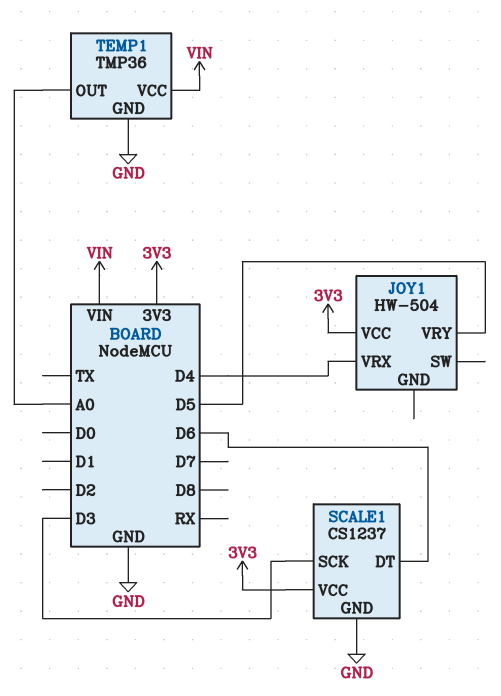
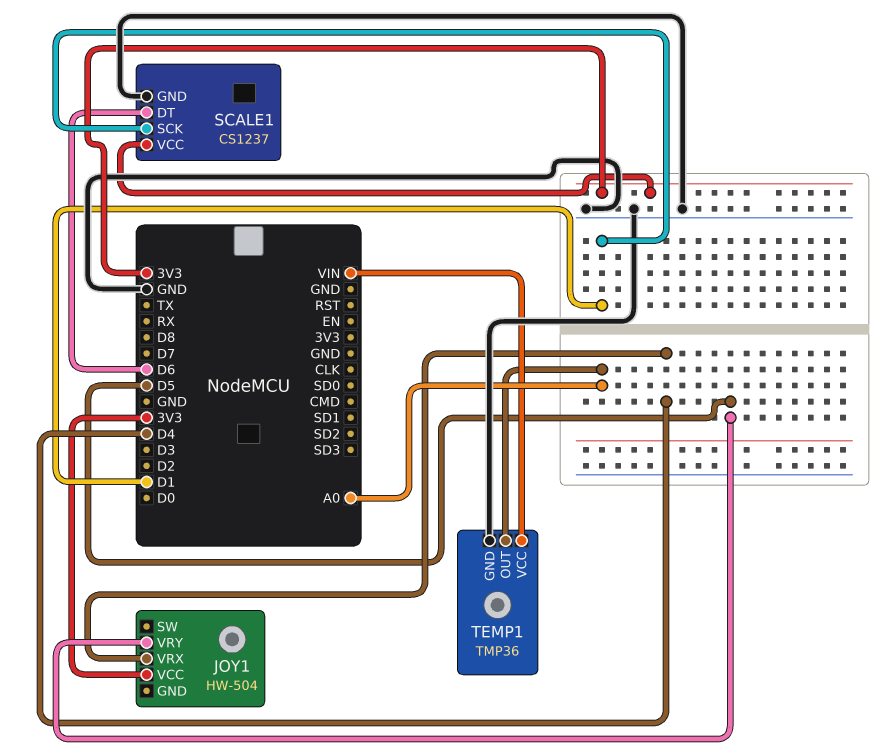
SCALE1 pin SCK: D3 -> D1

